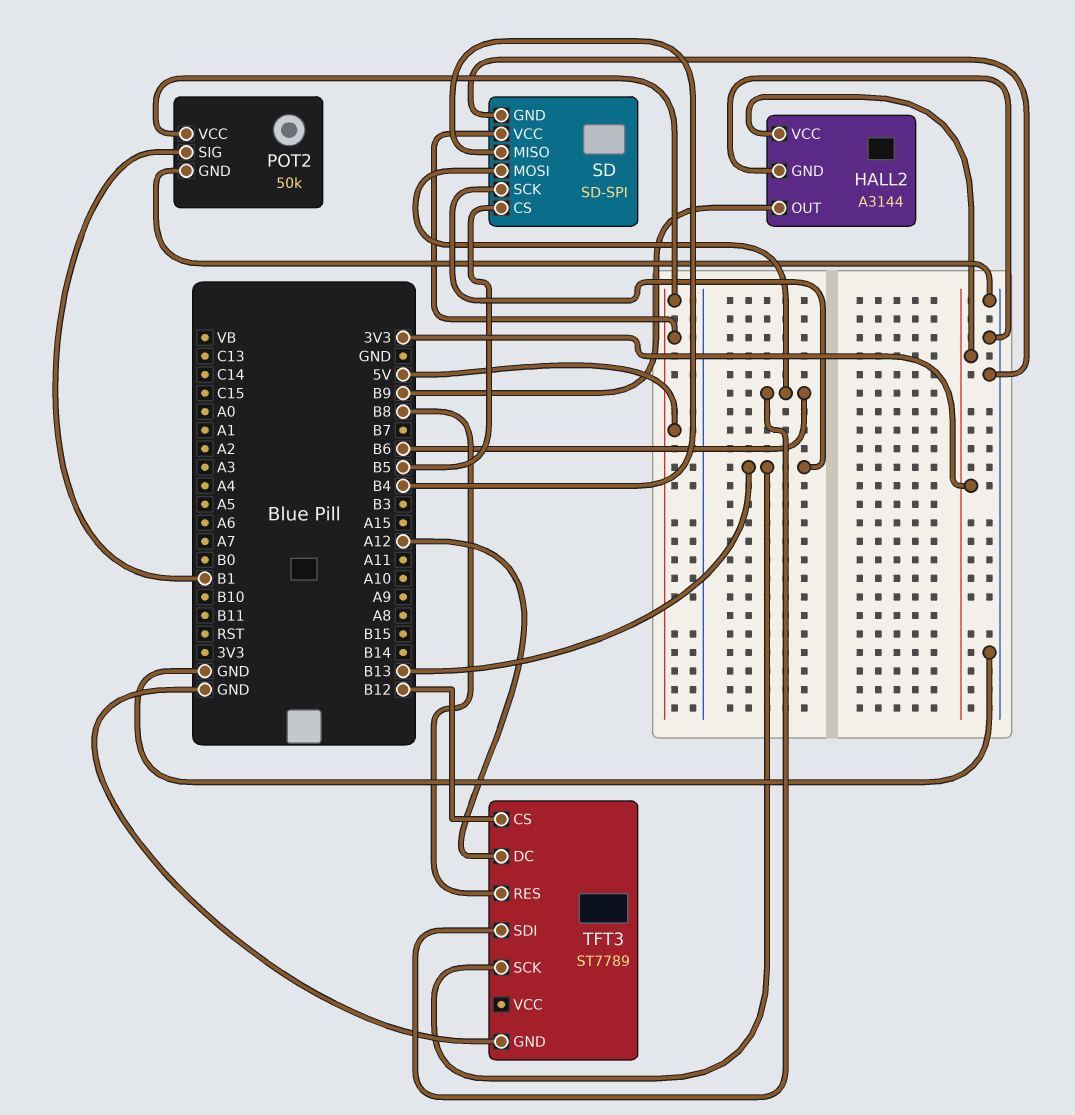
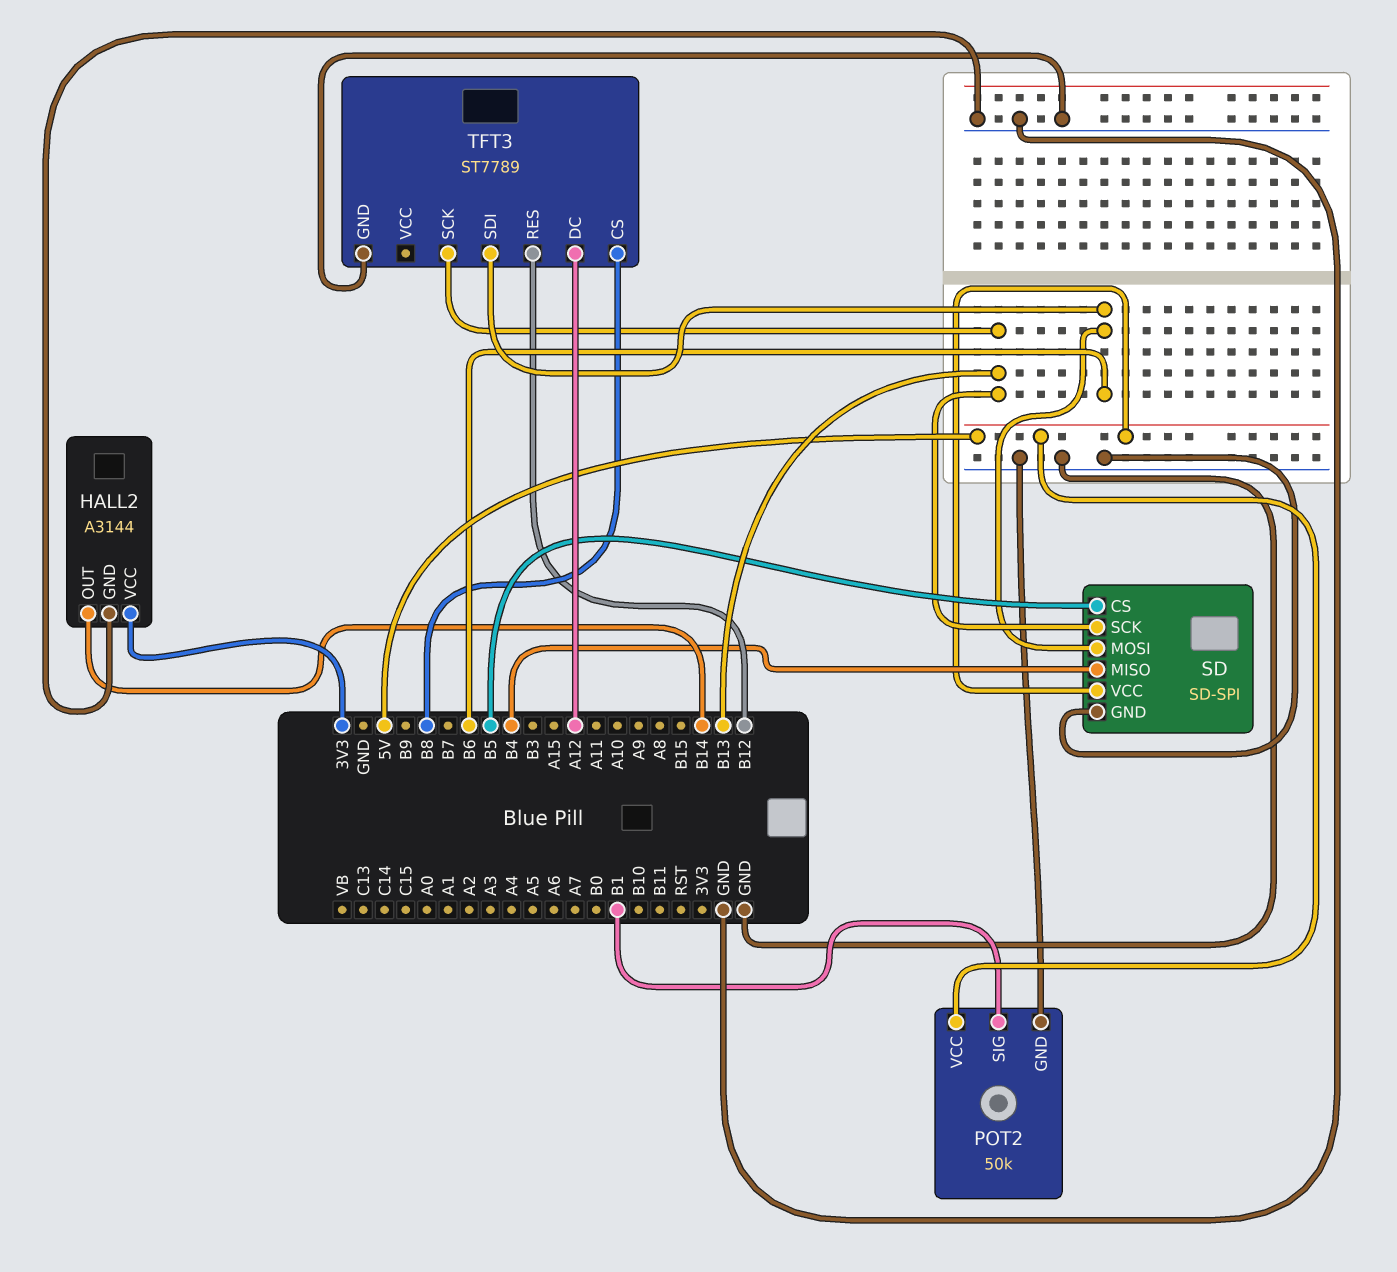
HALL2 pin OUT: B9 -> B14
TFT3 pin CS: B12 -> B8
TFT3 pin RES: B8 -> B12

